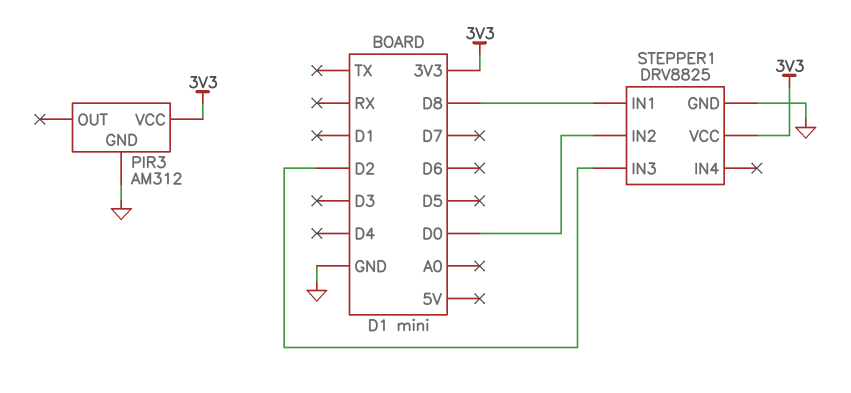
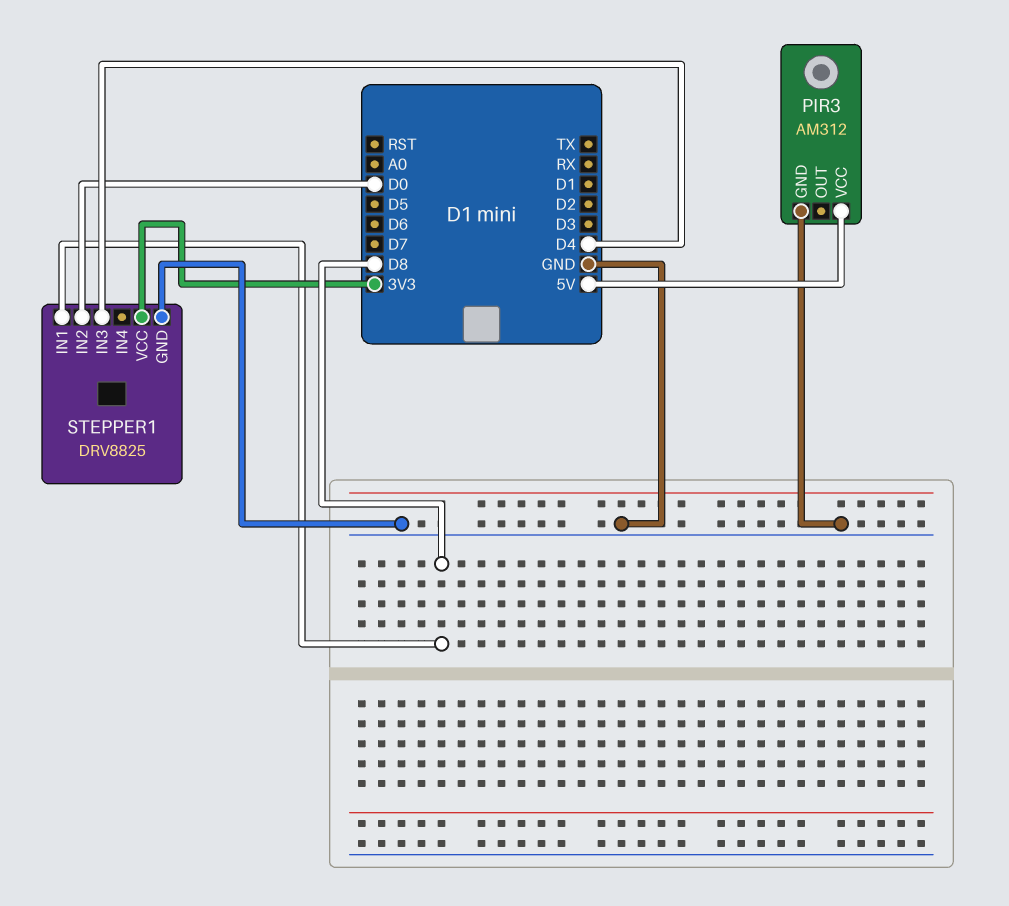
PIR3 pin VCC: 3V3 -> 5V
STEPPER1 pin IN3: D2 -> D4

